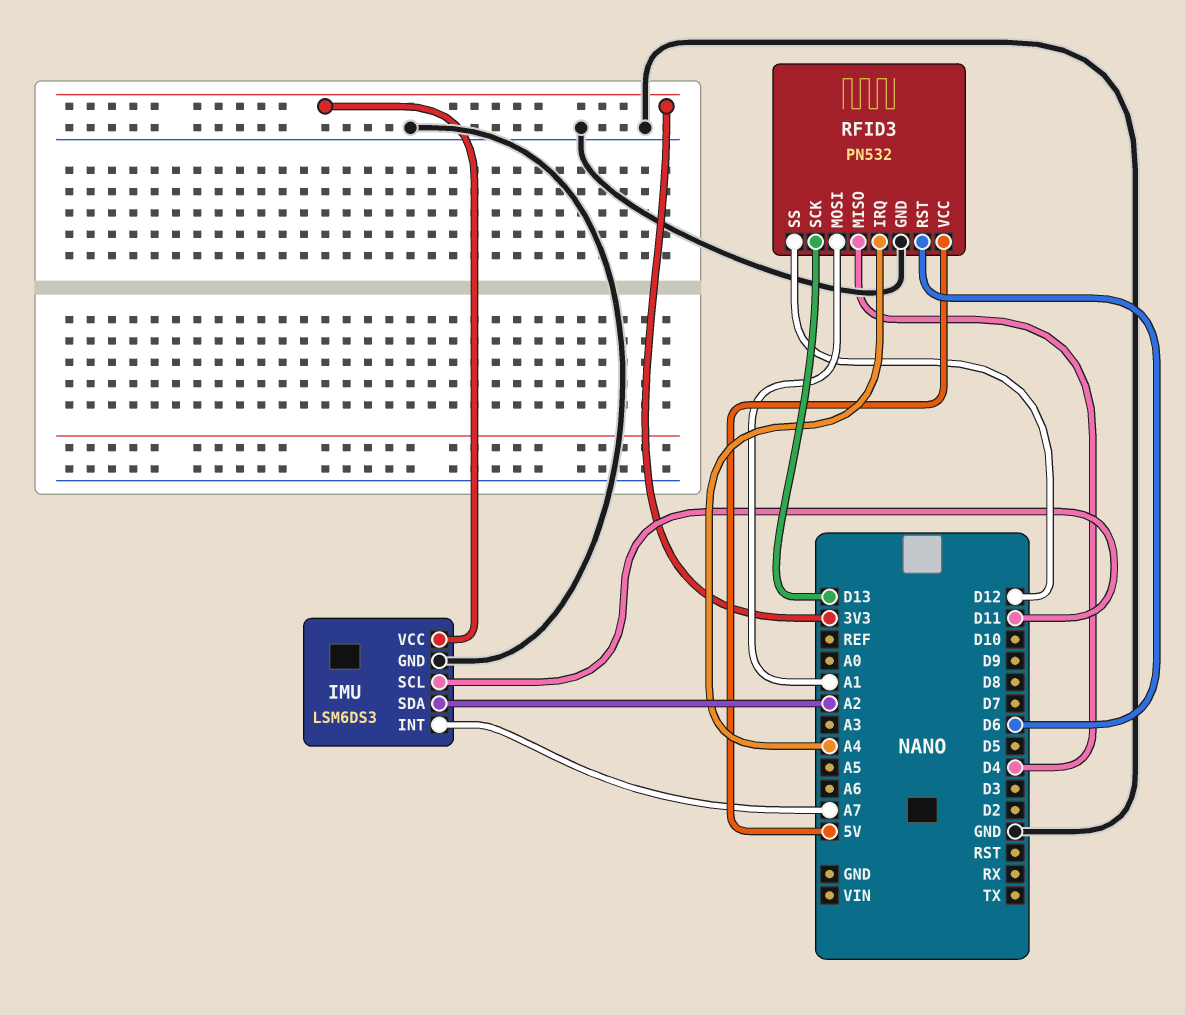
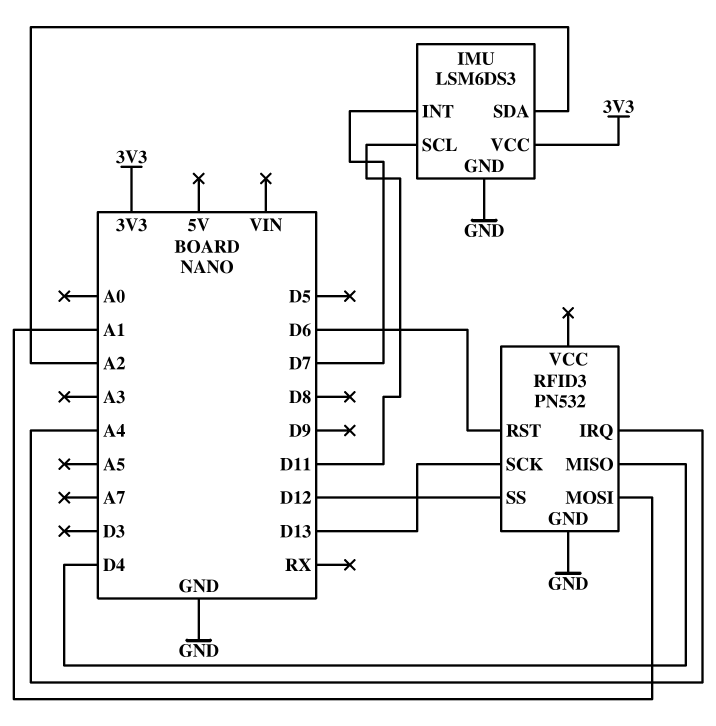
IMU pin INT: A7 -> D7
RFID3 pin VCC: 5V -> none

